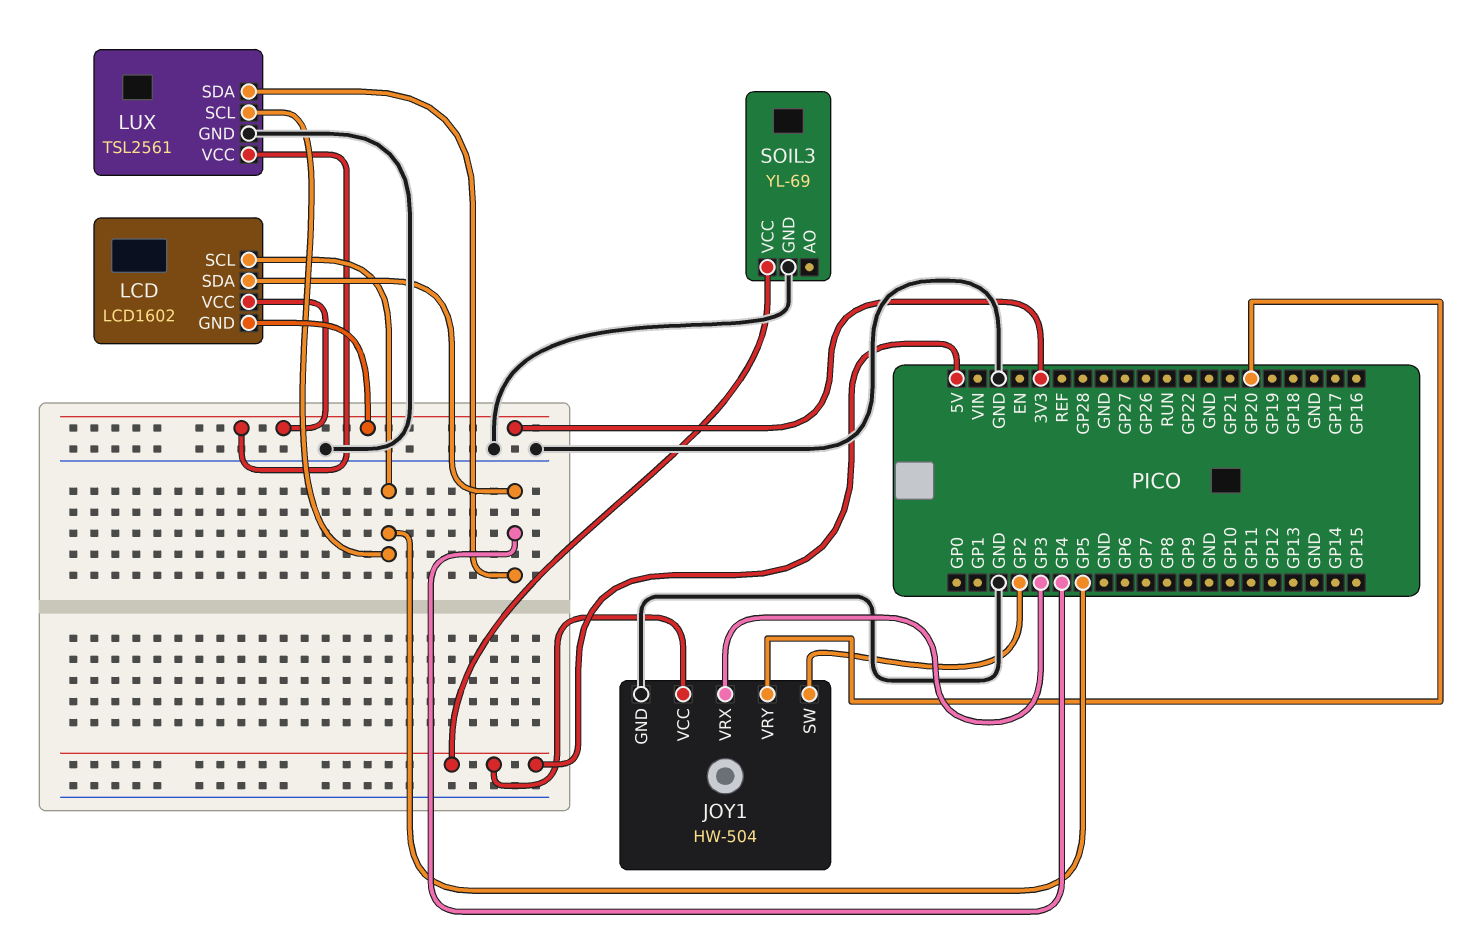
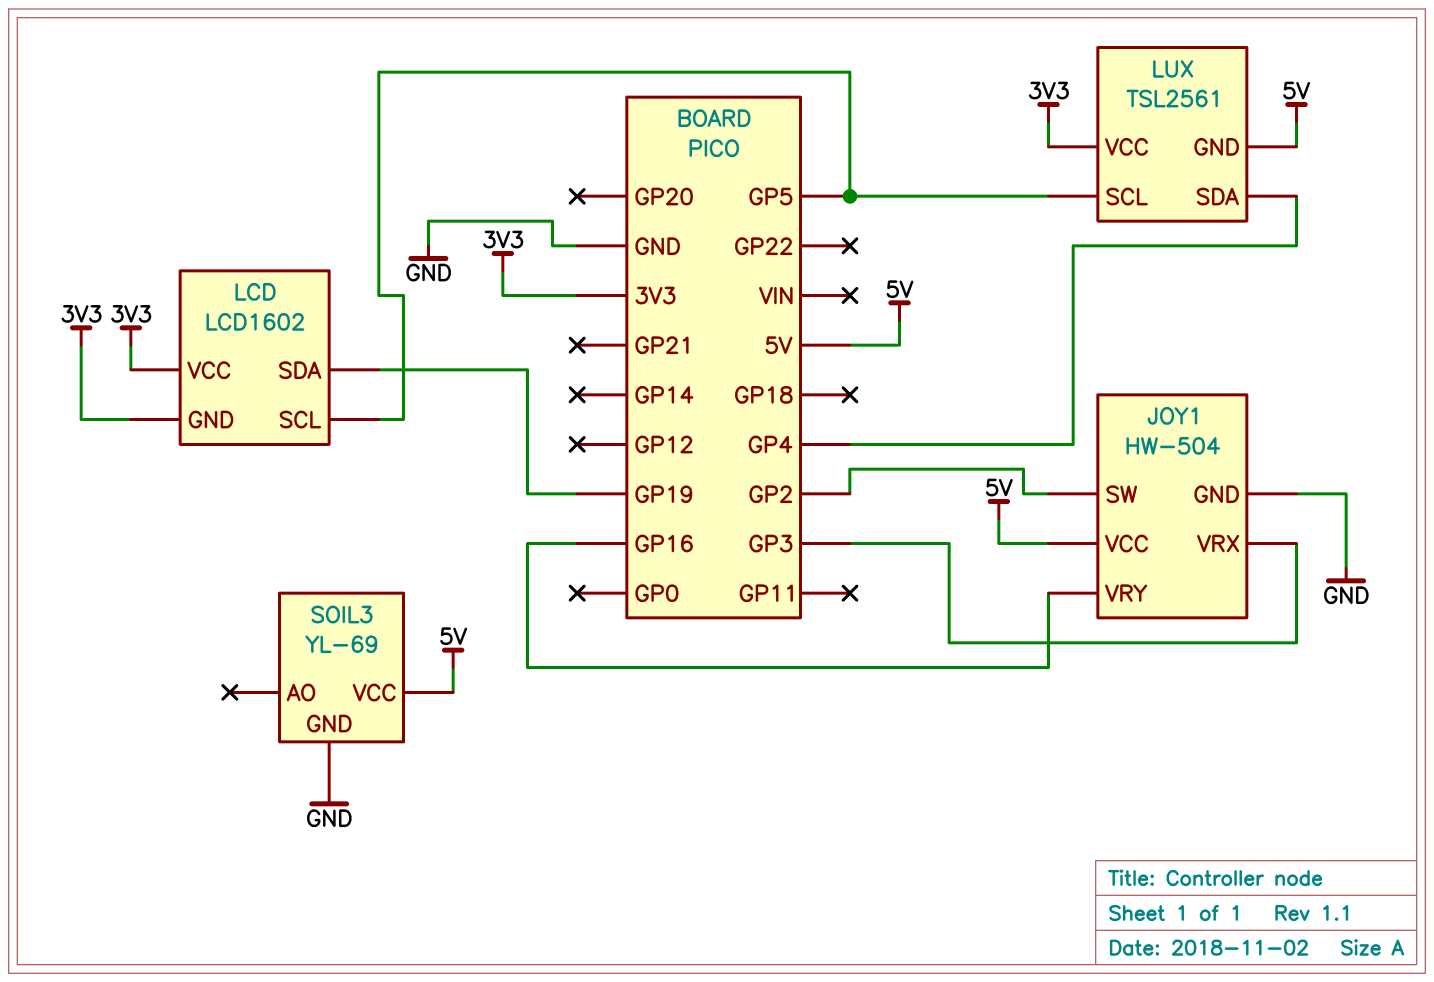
JOY1 pin VRY: GP20 -> GP16
LCD pin SDA: GP4 -> GP19
LUX pin GND: GND -> 5V

